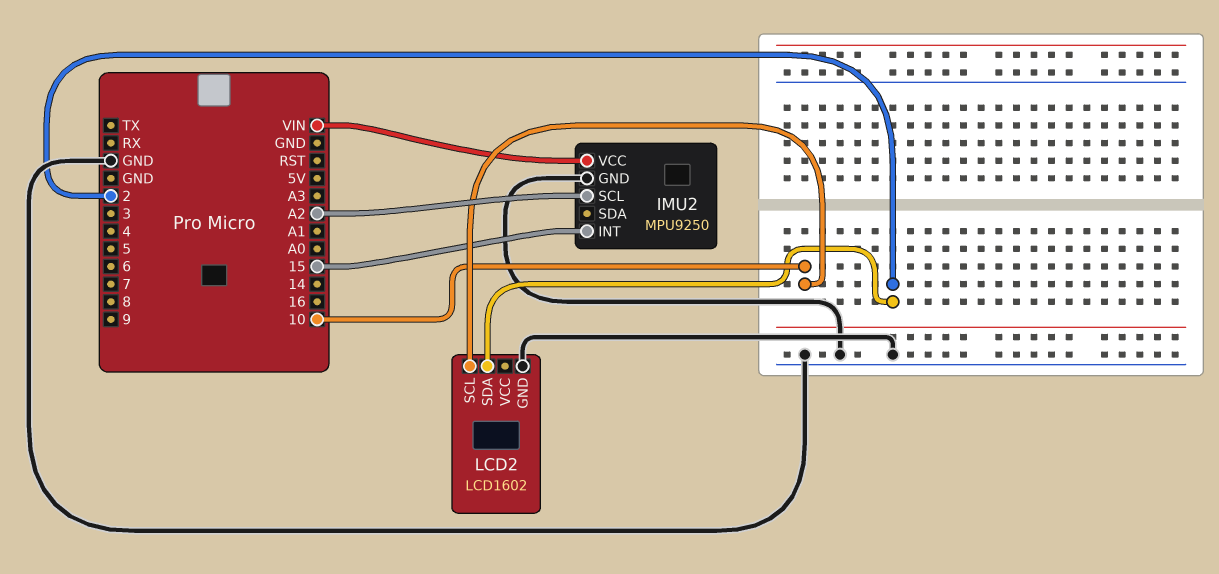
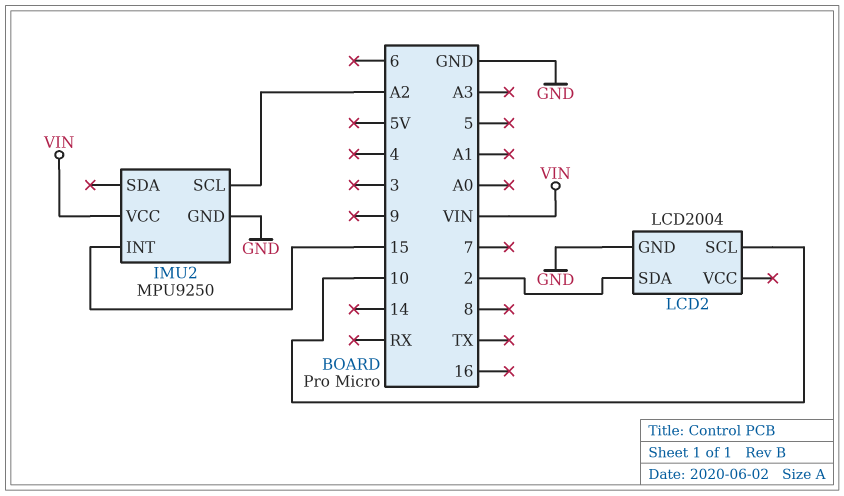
LCD2: LCD1602 -> LCD2004

